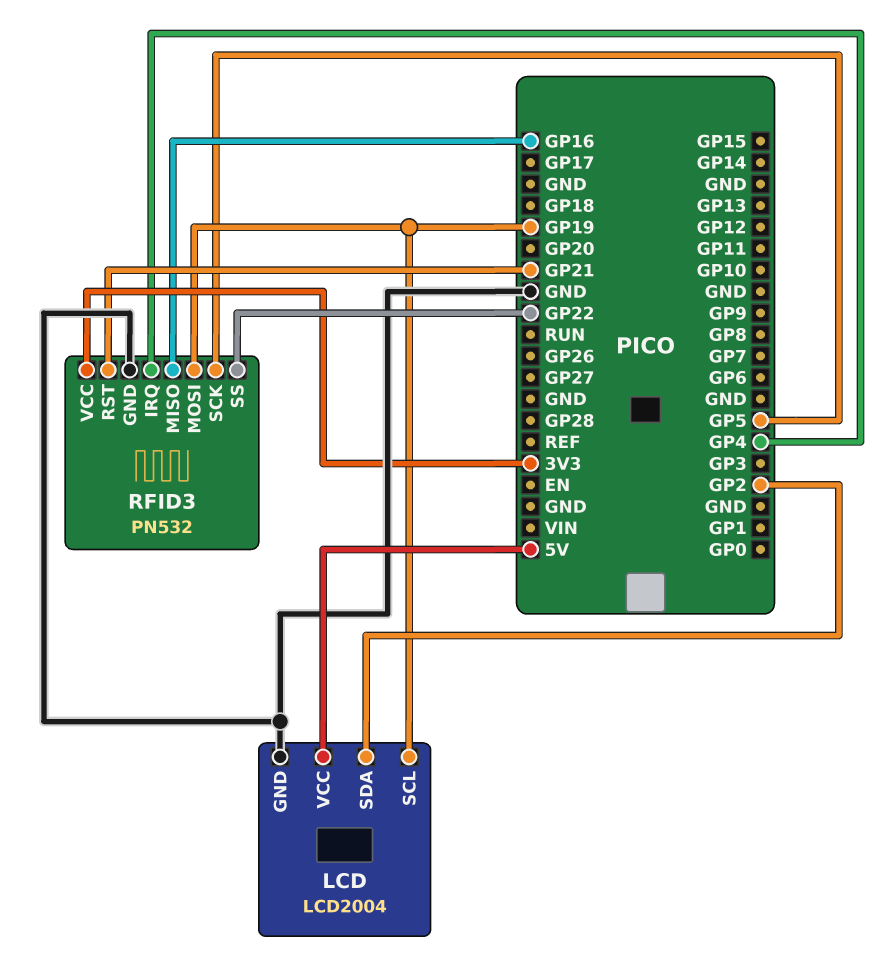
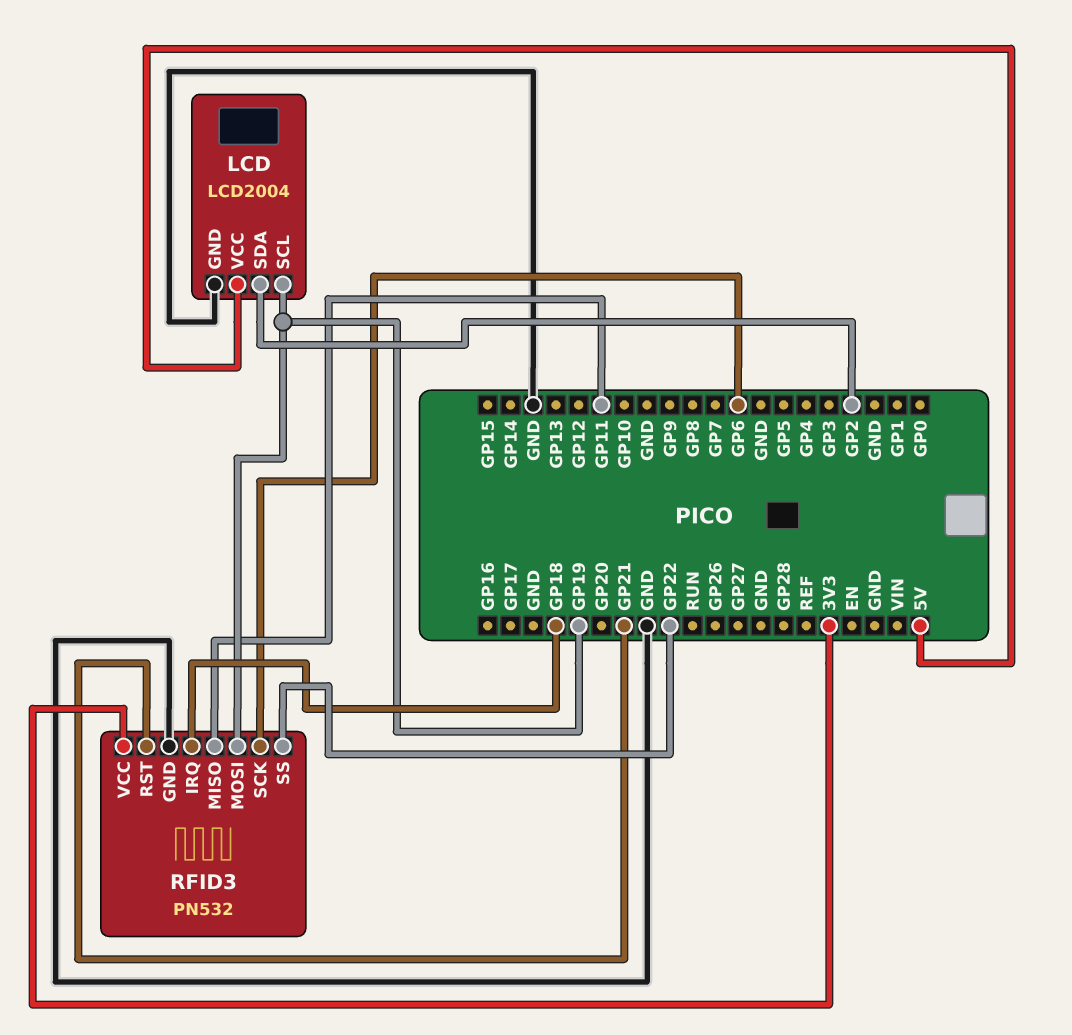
RFID3 pin IRQ: GP4 -> GP18
RFID3 pin MISO: GP16 -> GP11
RFID3 pin SCK: GP5 -> GP6

